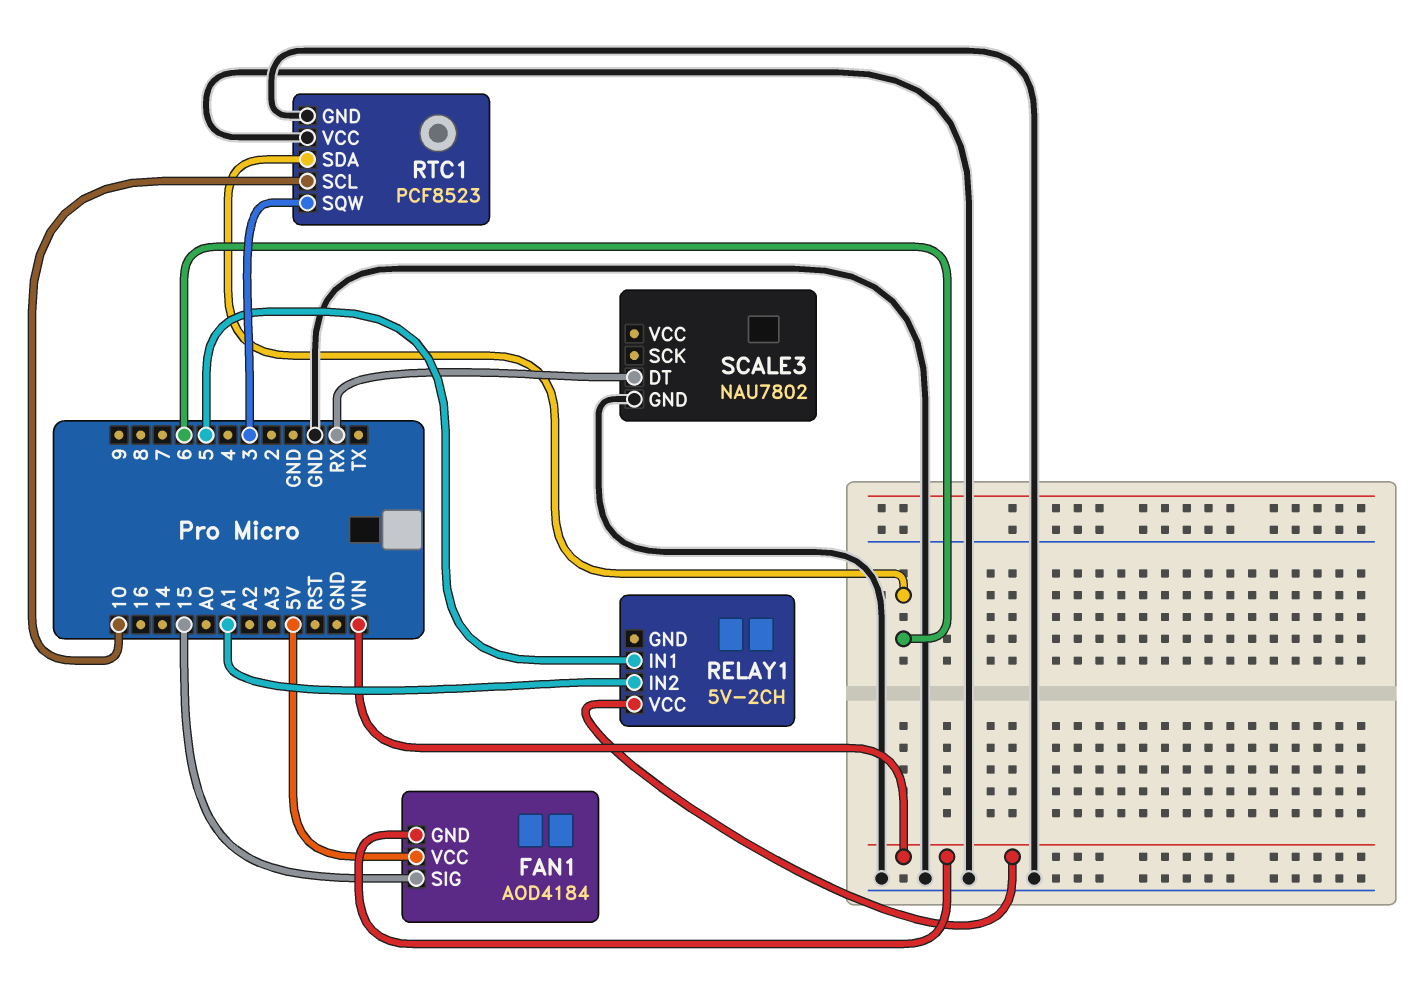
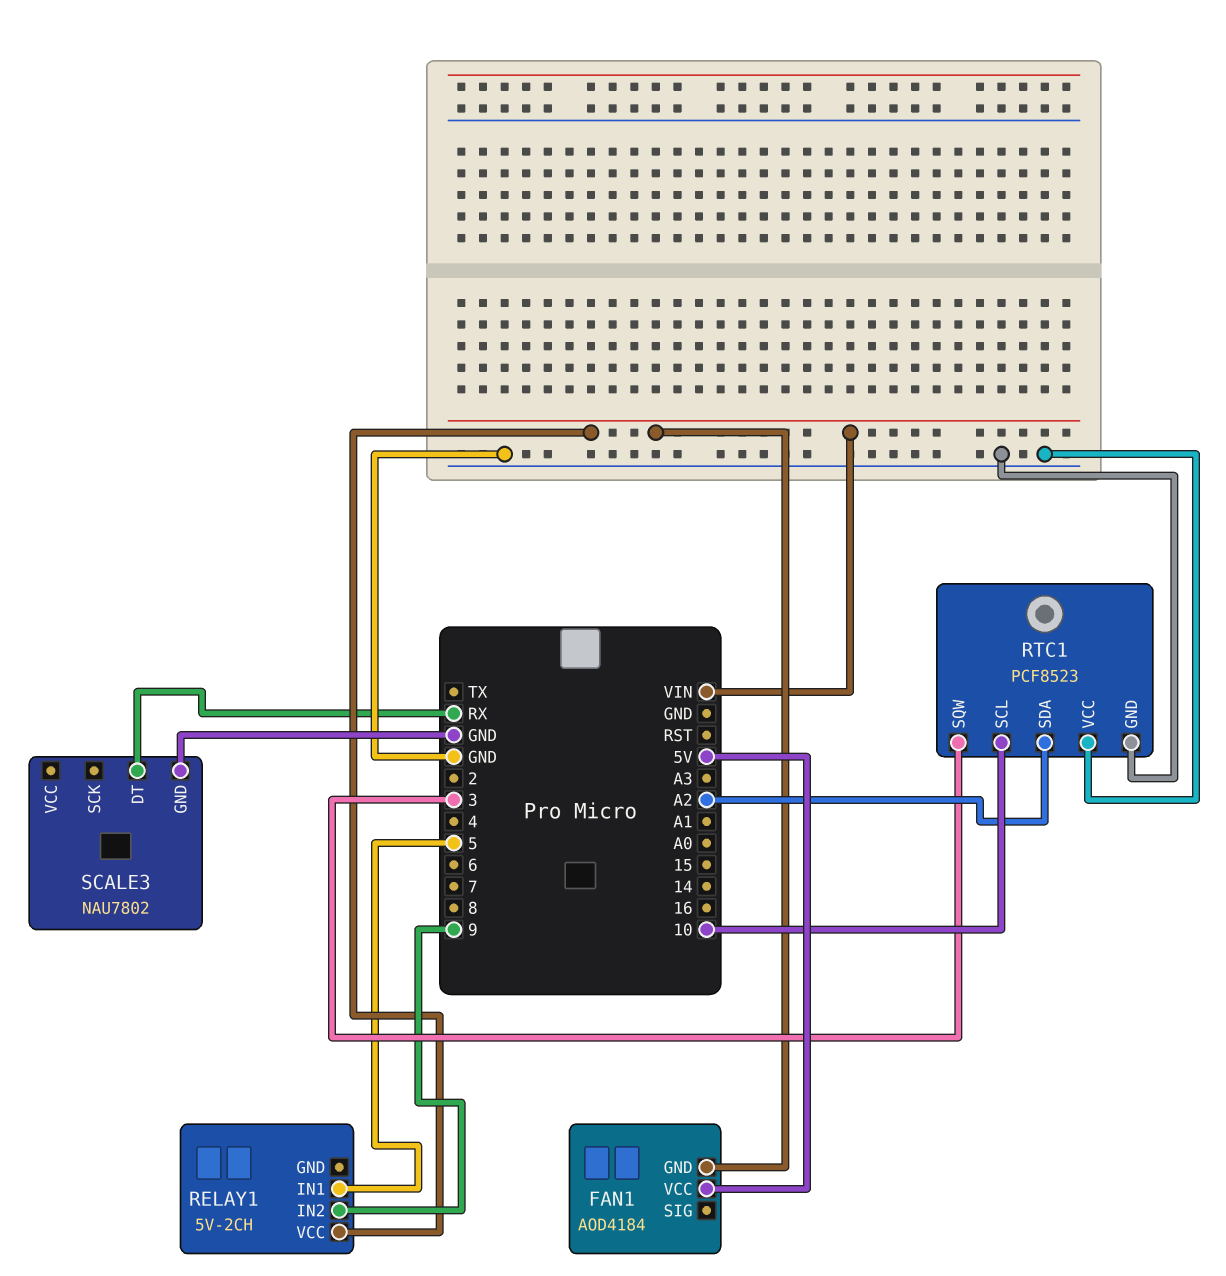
FAN1 pin SIG: 15 -> none
RELAY1 pin IN2: A1 -> 9
RTC1 pin SDA: 6 -> A2

